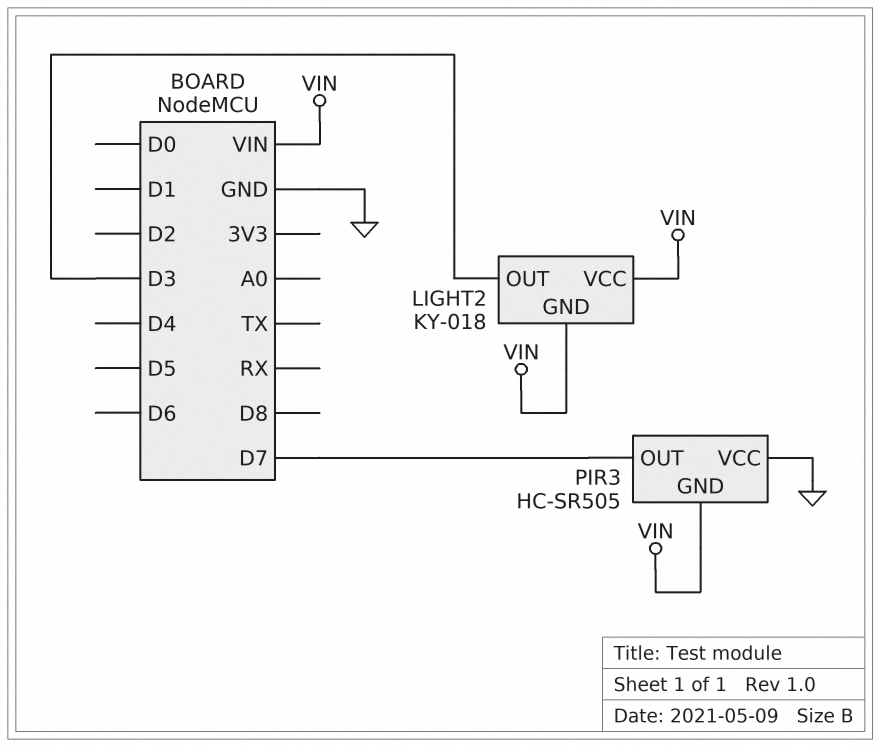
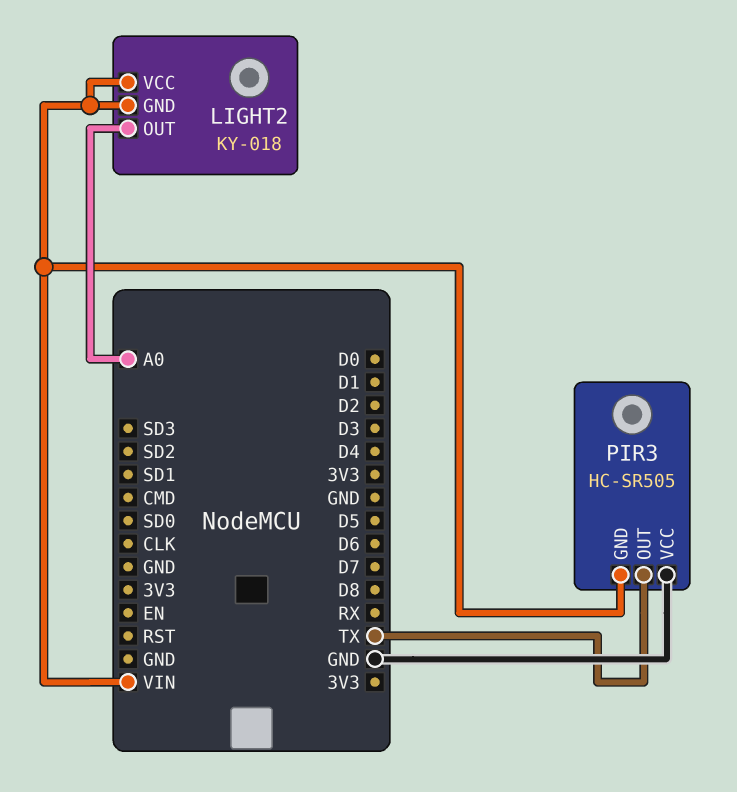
LIGHT2 pin OUT: D3 -> A0
PIR3 pin OUT: D7 -> TX

